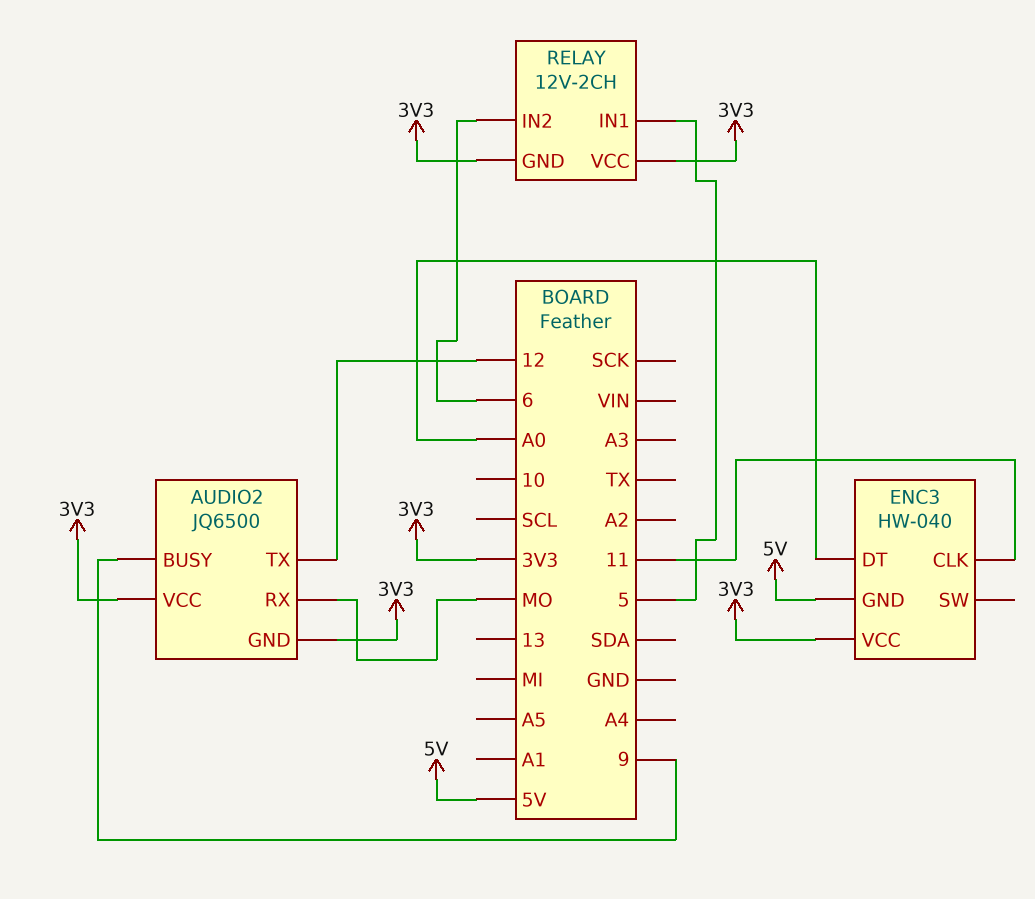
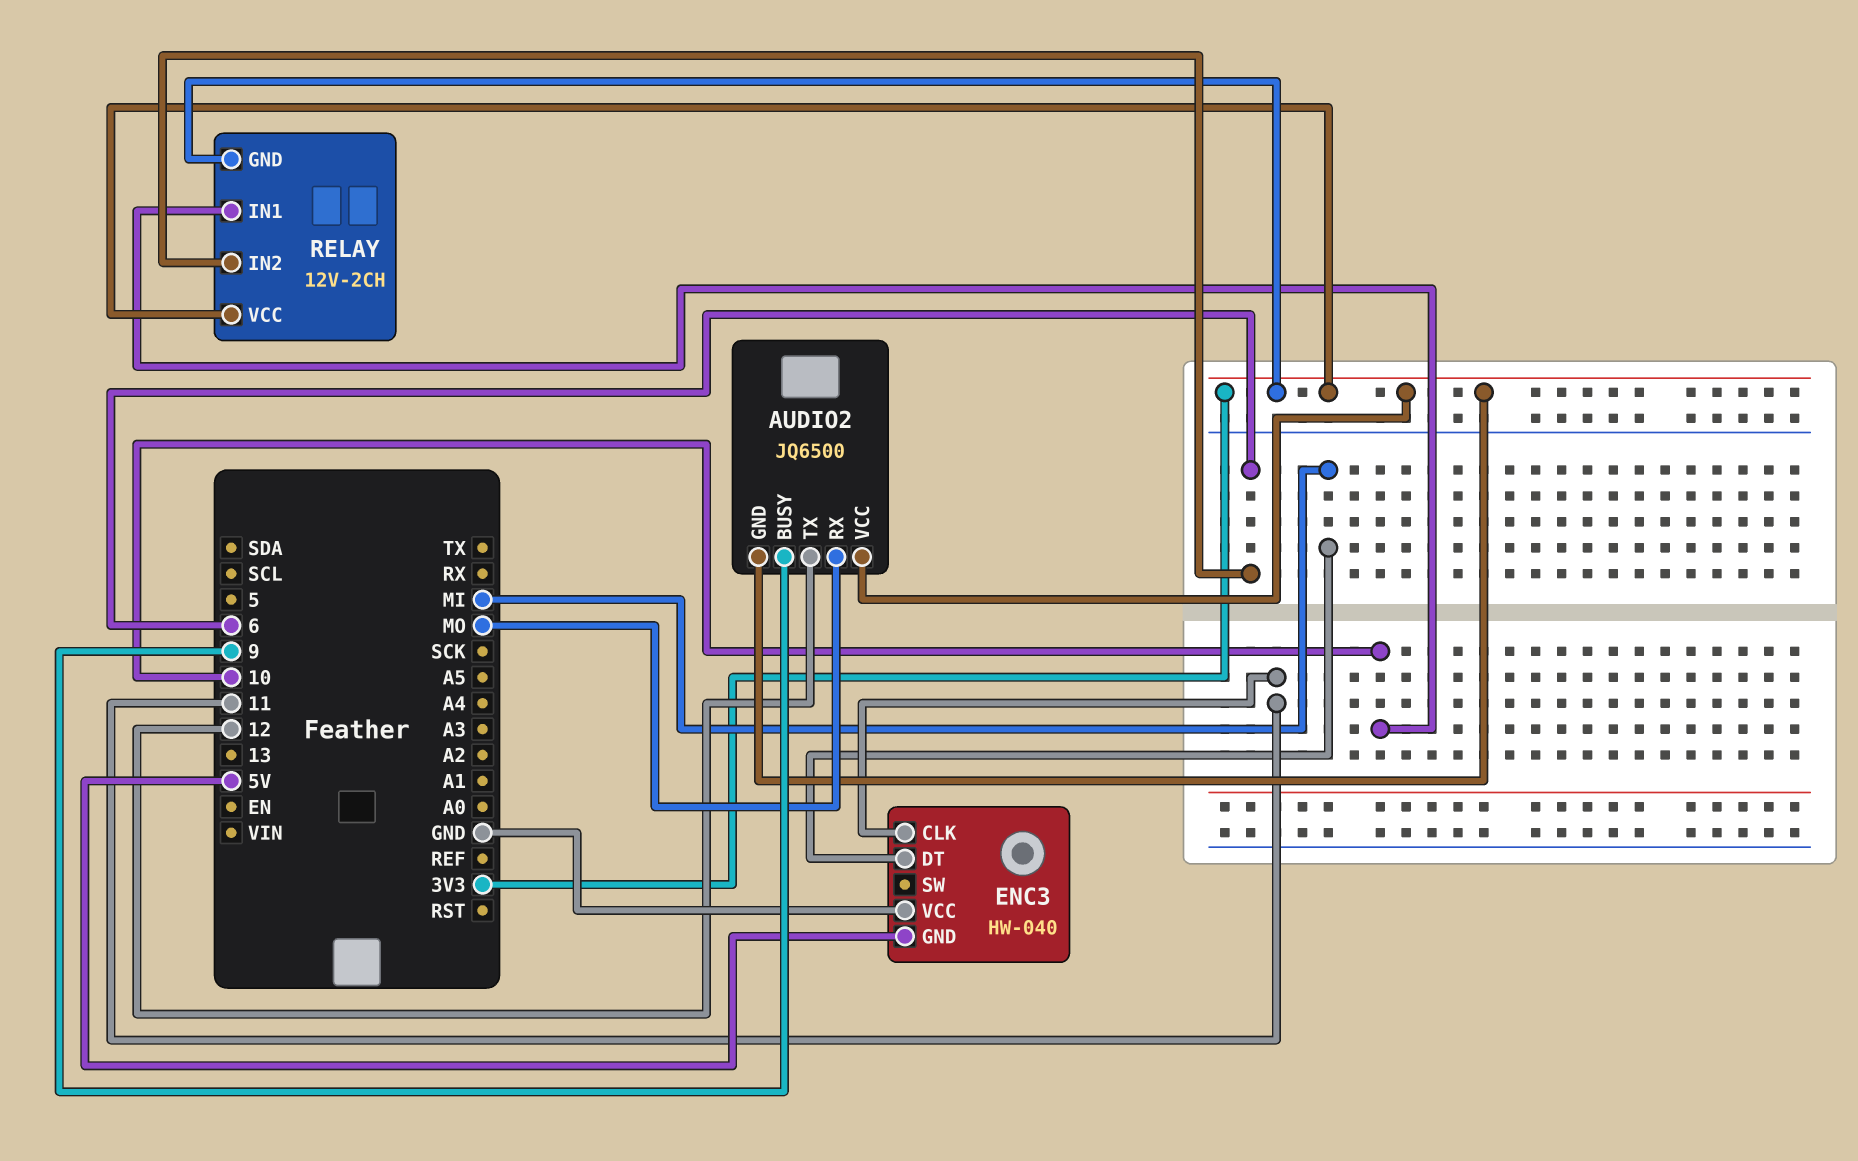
ENC3 pin DT: A0 -> MI
ENC3 pin VCC: 3V3 -> GND
RELAY pin IN1: 5 -> 10

